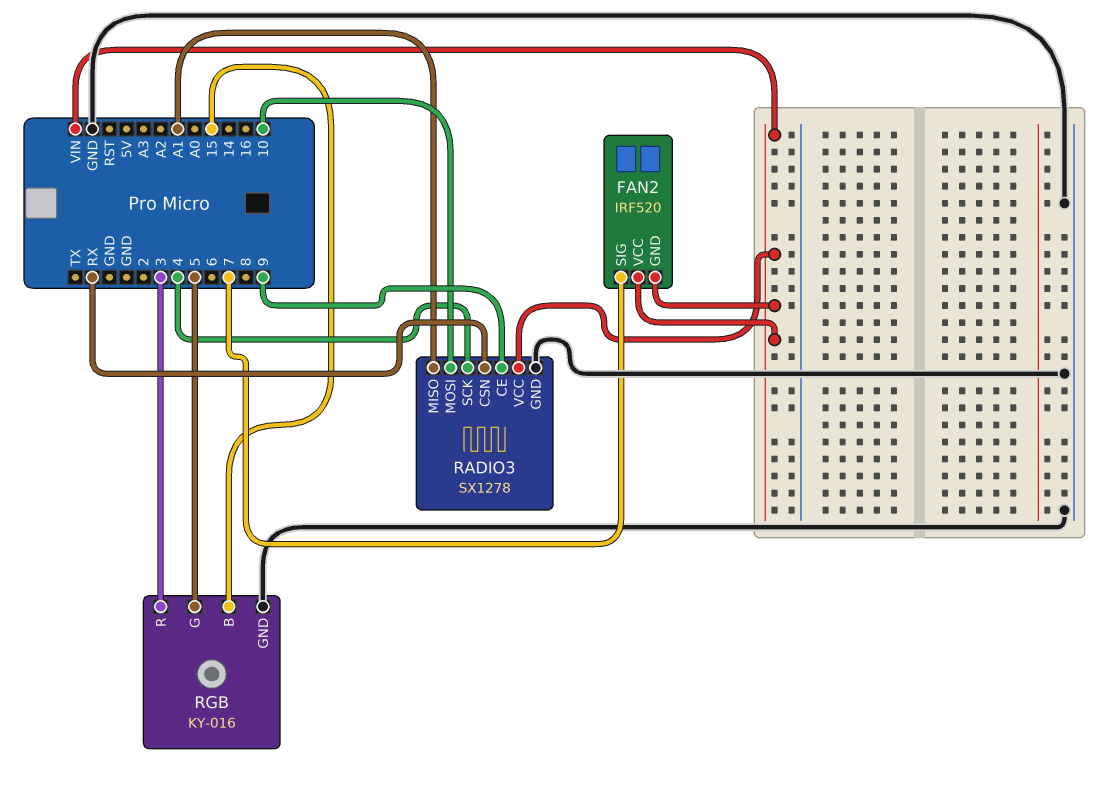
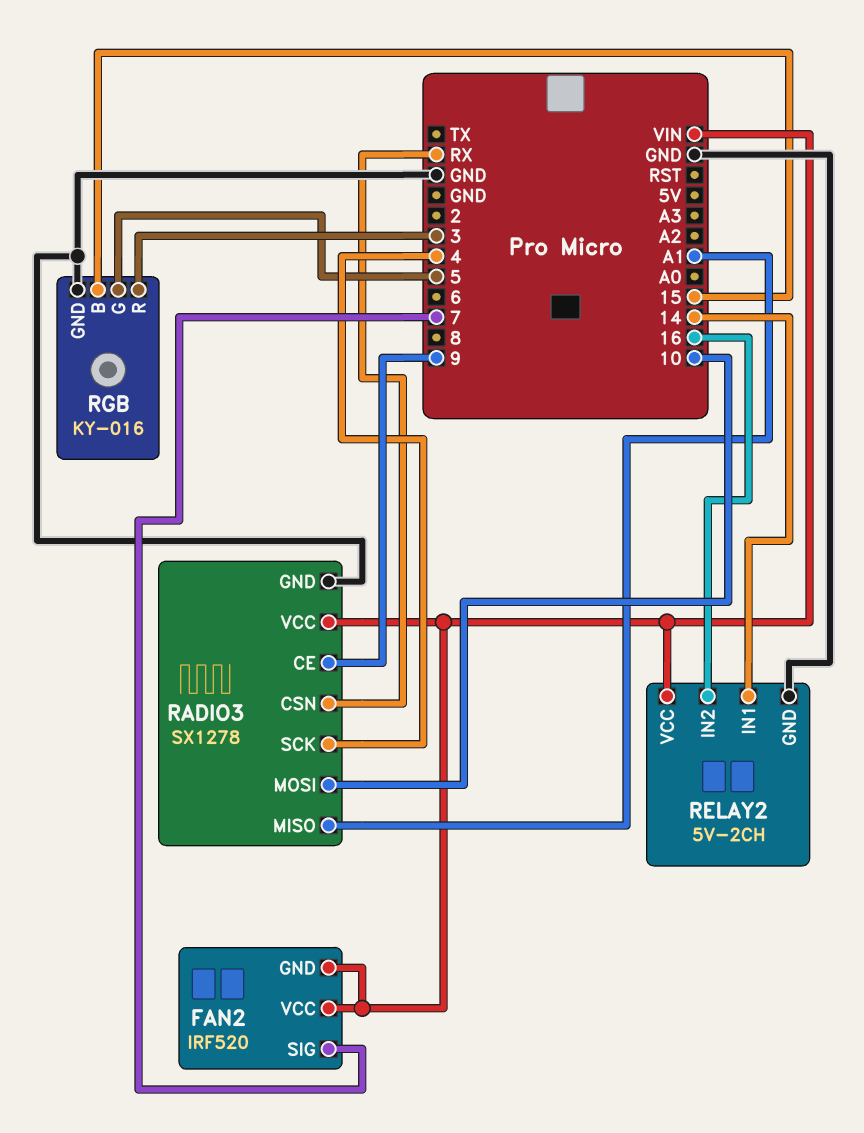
RELAY2: none -> 5V-2CH
RELAY2 pin GND: none -> GND
RELAY2 pin IN1: none -> 14
RELAY2 pin IN2: none -> 16
RELAY2 pin VCC: none -> VIN

